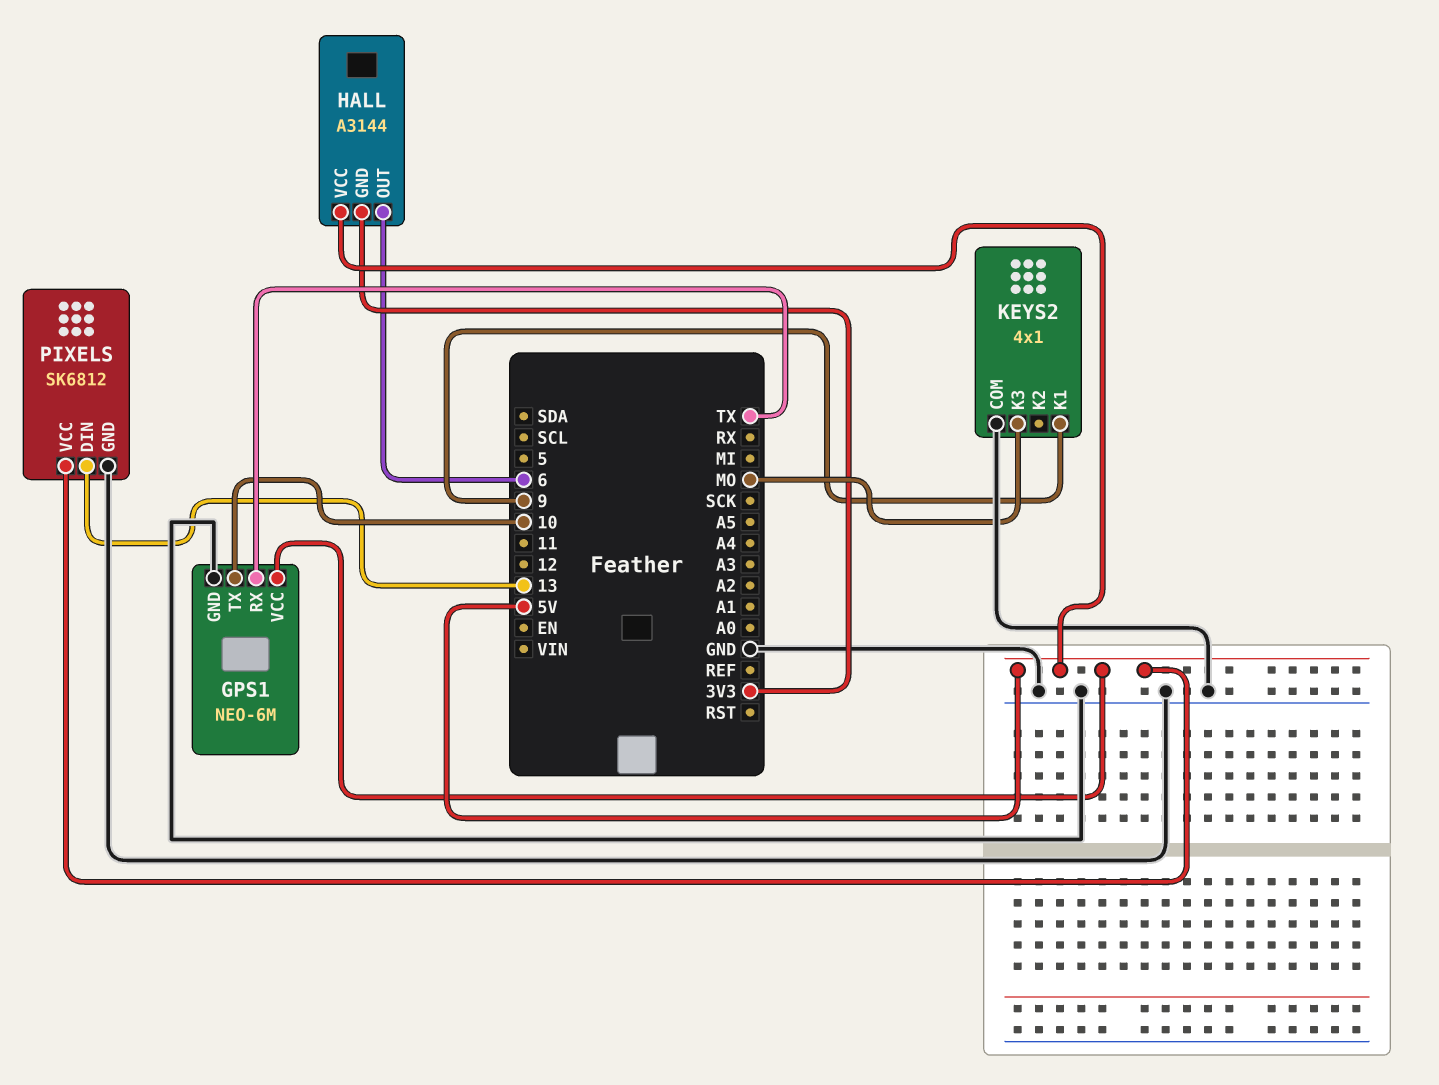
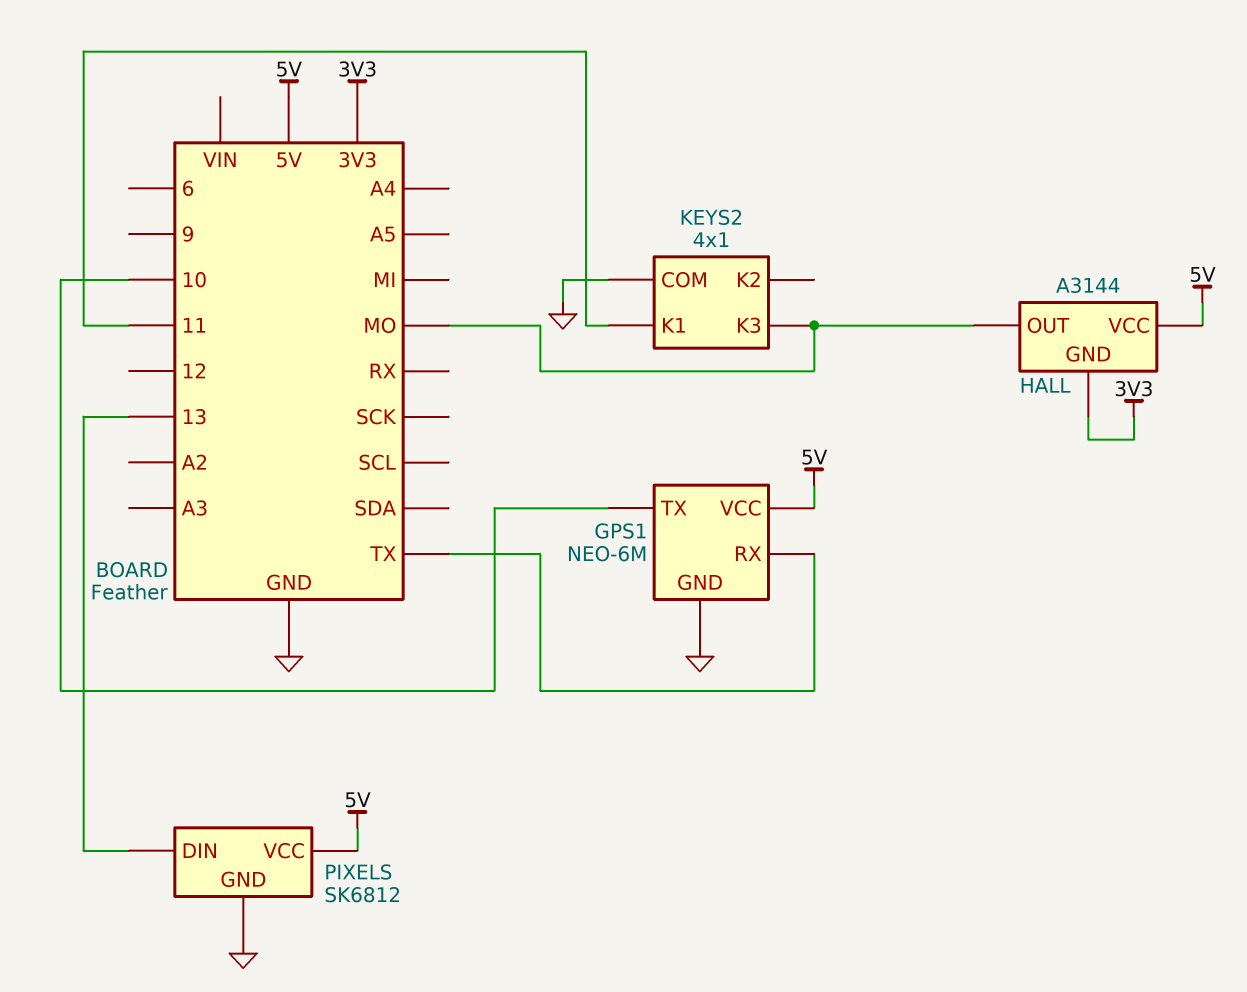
HALL pin OUT: 6 -> MO
KEYS2 pin K1: 9 -> 11

